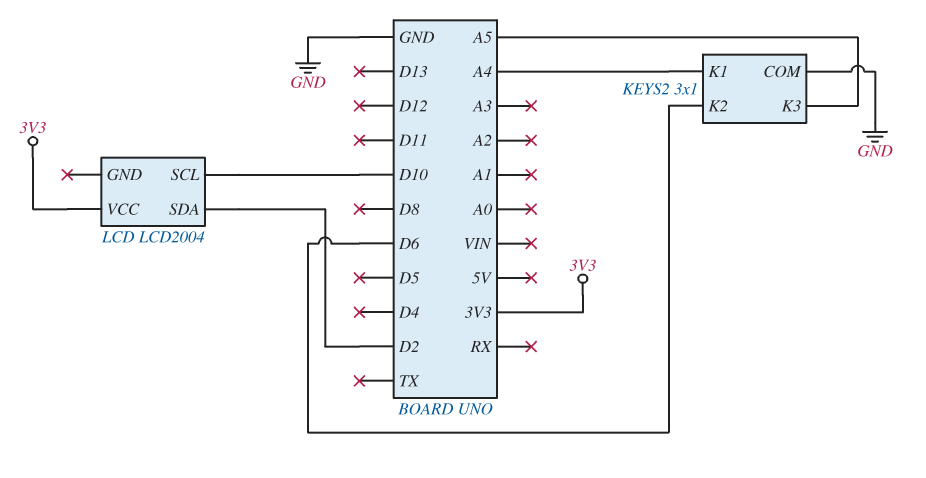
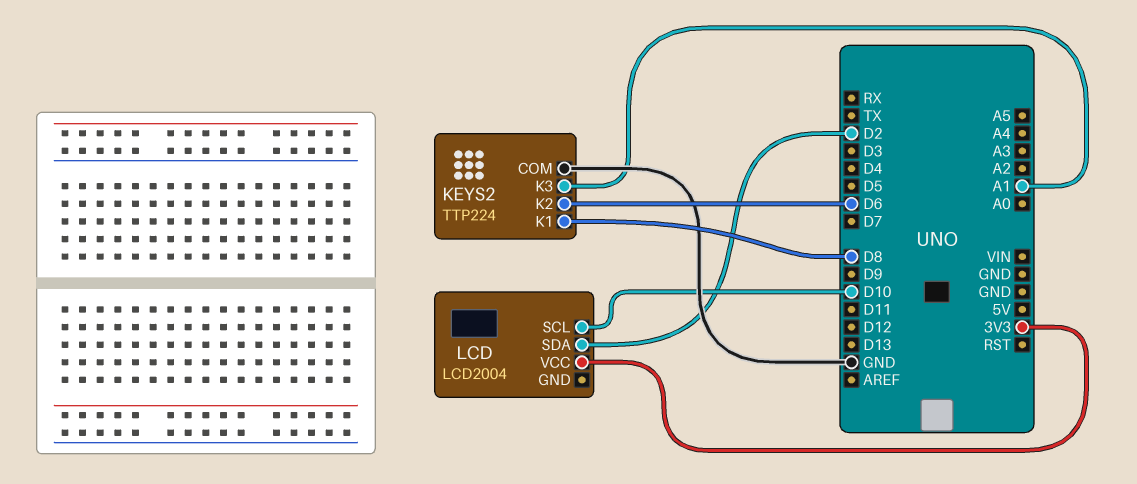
KEYS2: 3x1 -> TTP224
KEYS2 pin K1: A4 -> D8
KEYS2 pin K3: A5 -> A1

